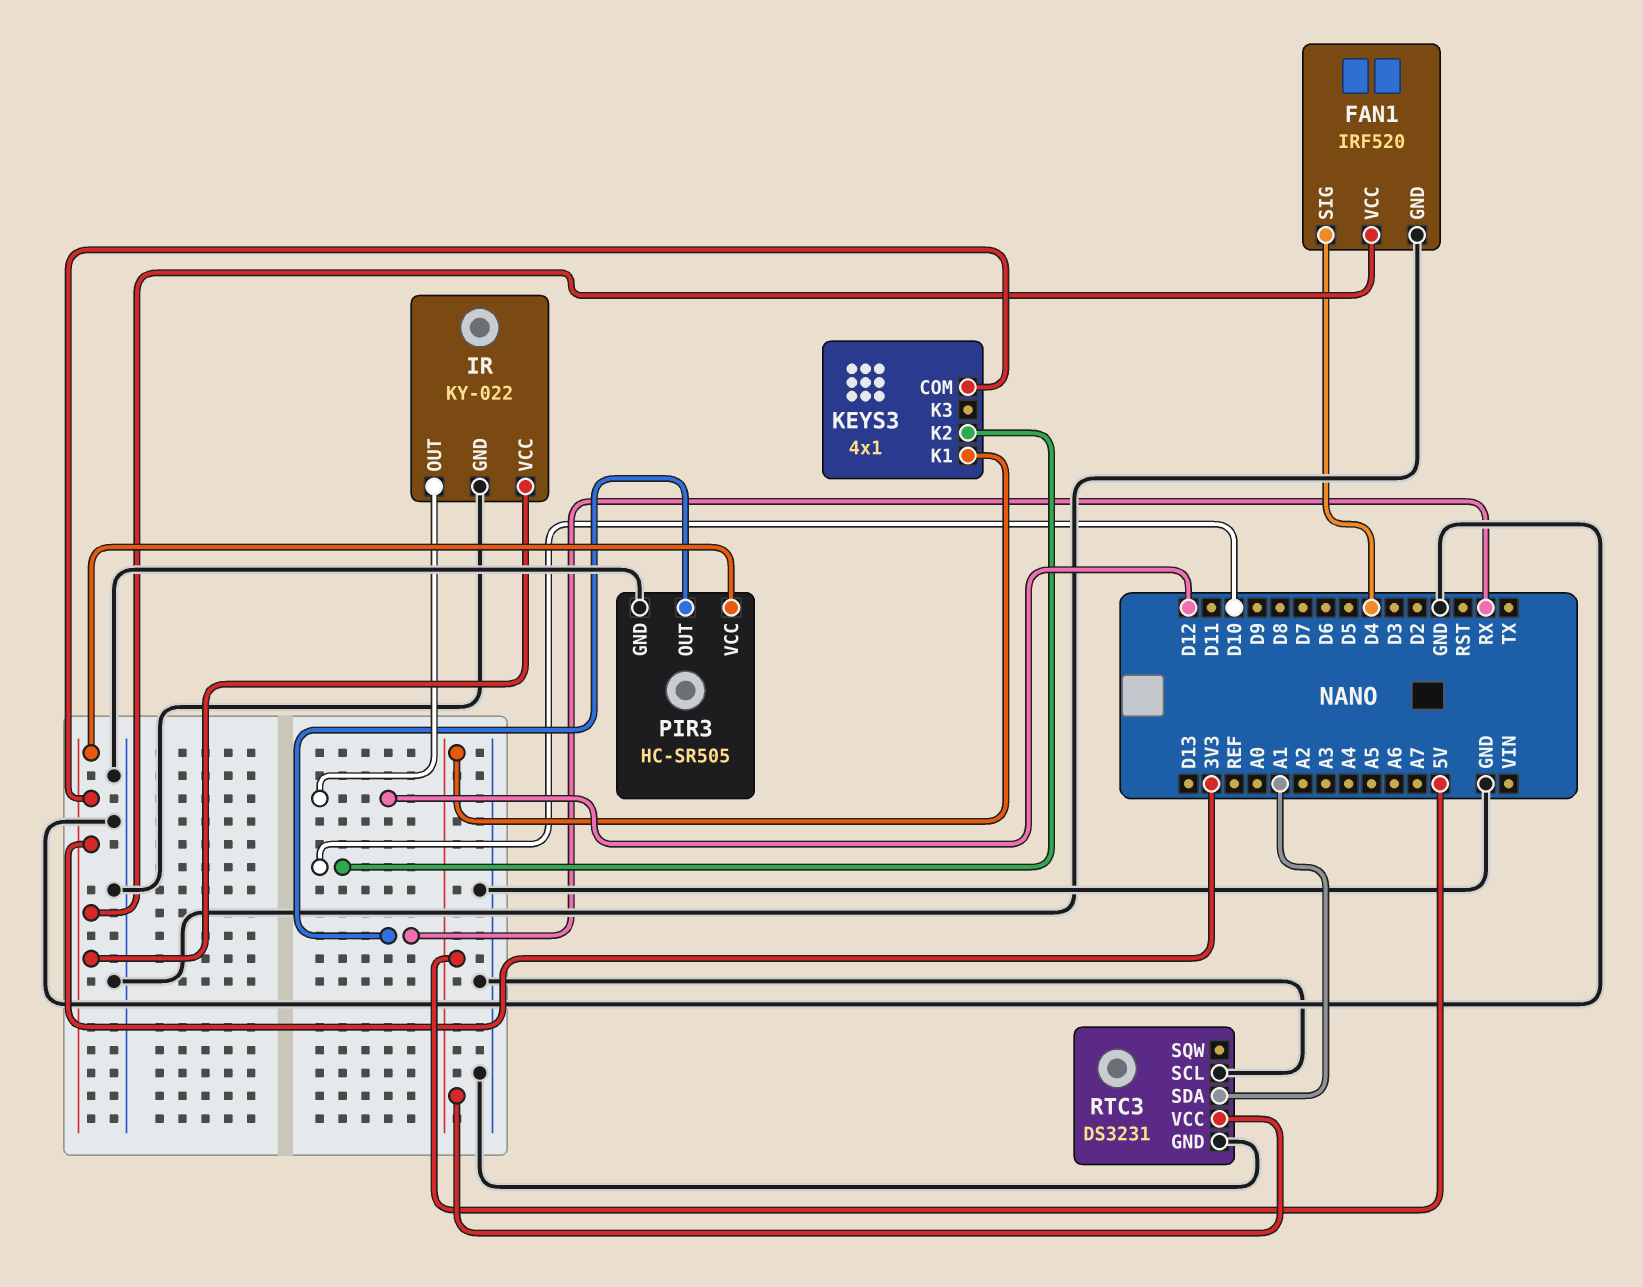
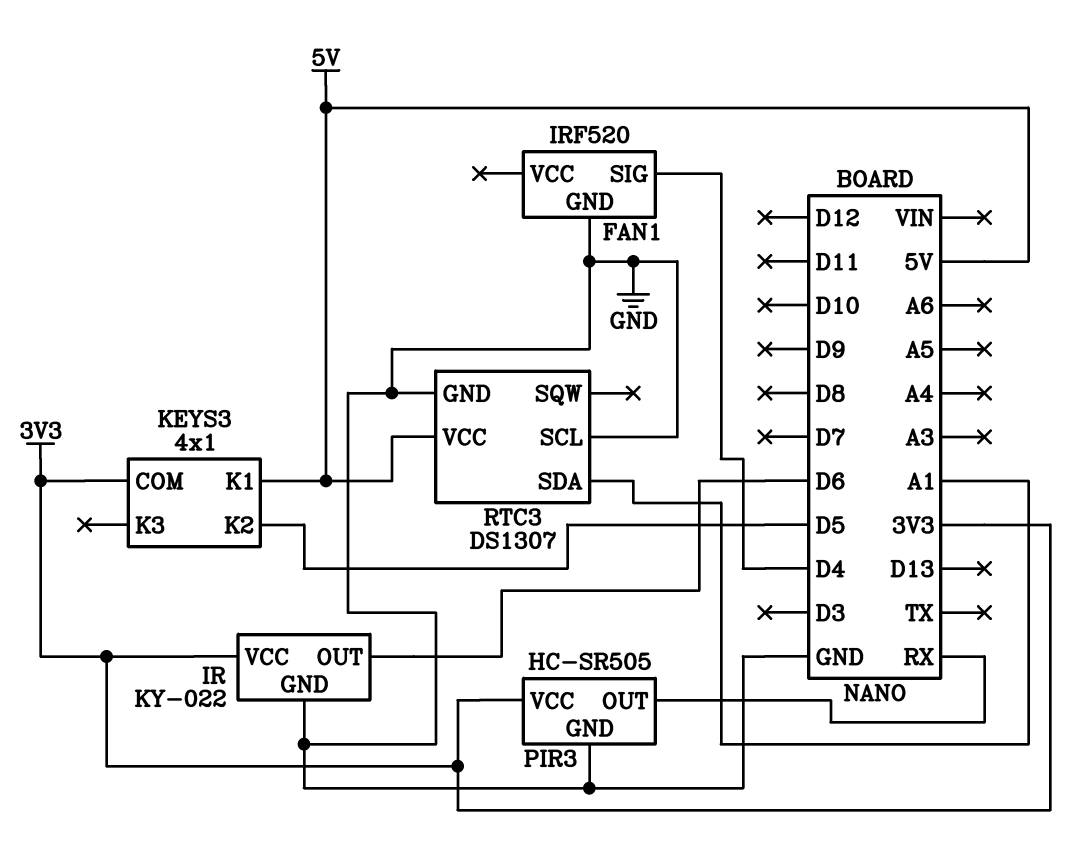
FAN1 pin VCC: 3V3 -> none
IR pin OUT: D12 -> D6
KEYS3 pin K2: D10 -> D5
RTC3: DS3231 -> DS1307

